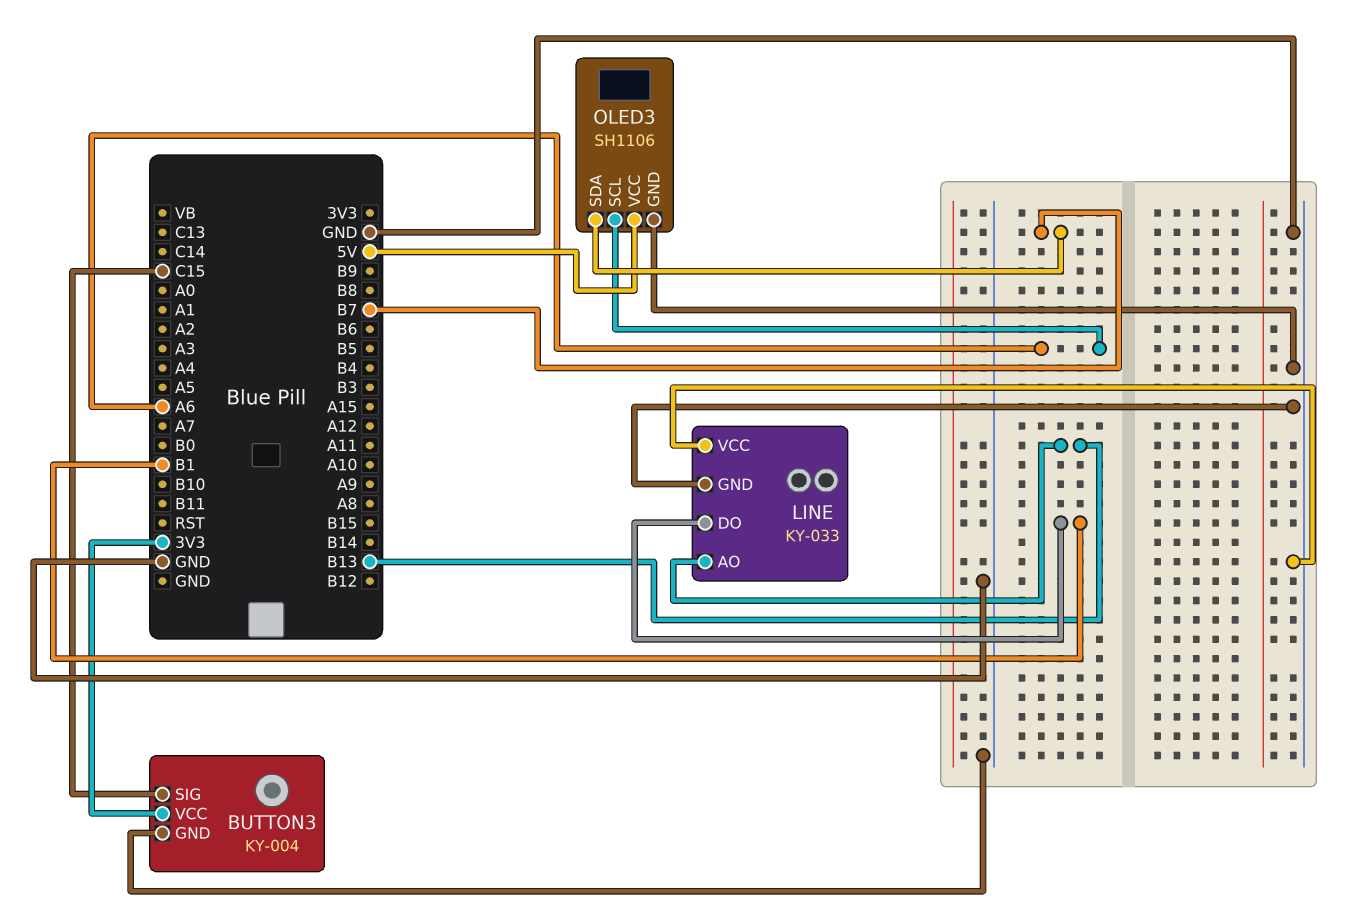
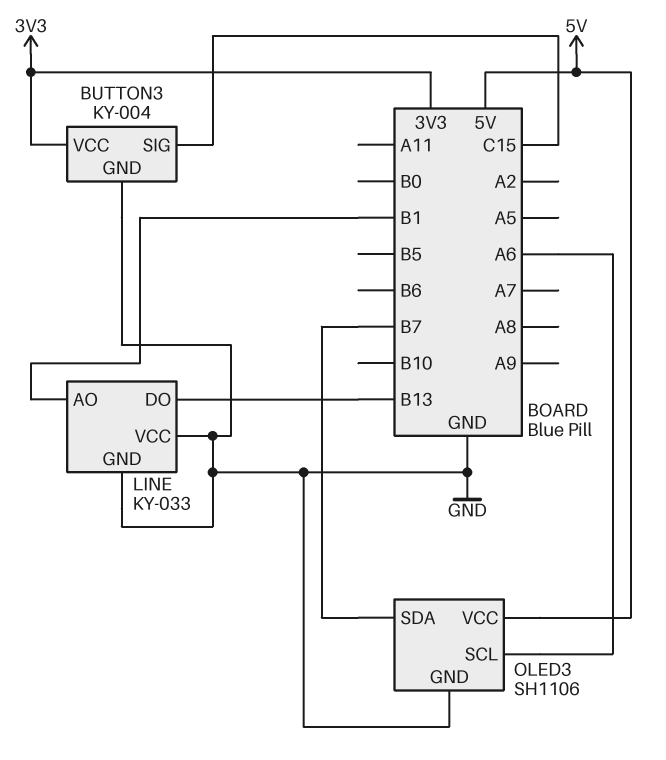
LINE pin AO: B13 -> B1
LINE pin DO: B1 -> B13

